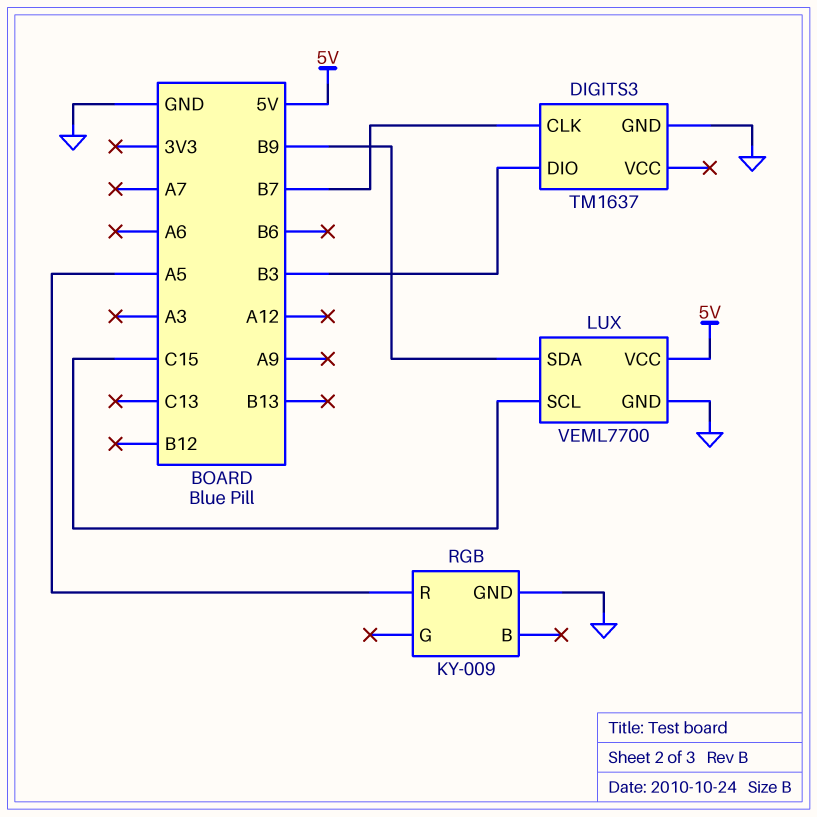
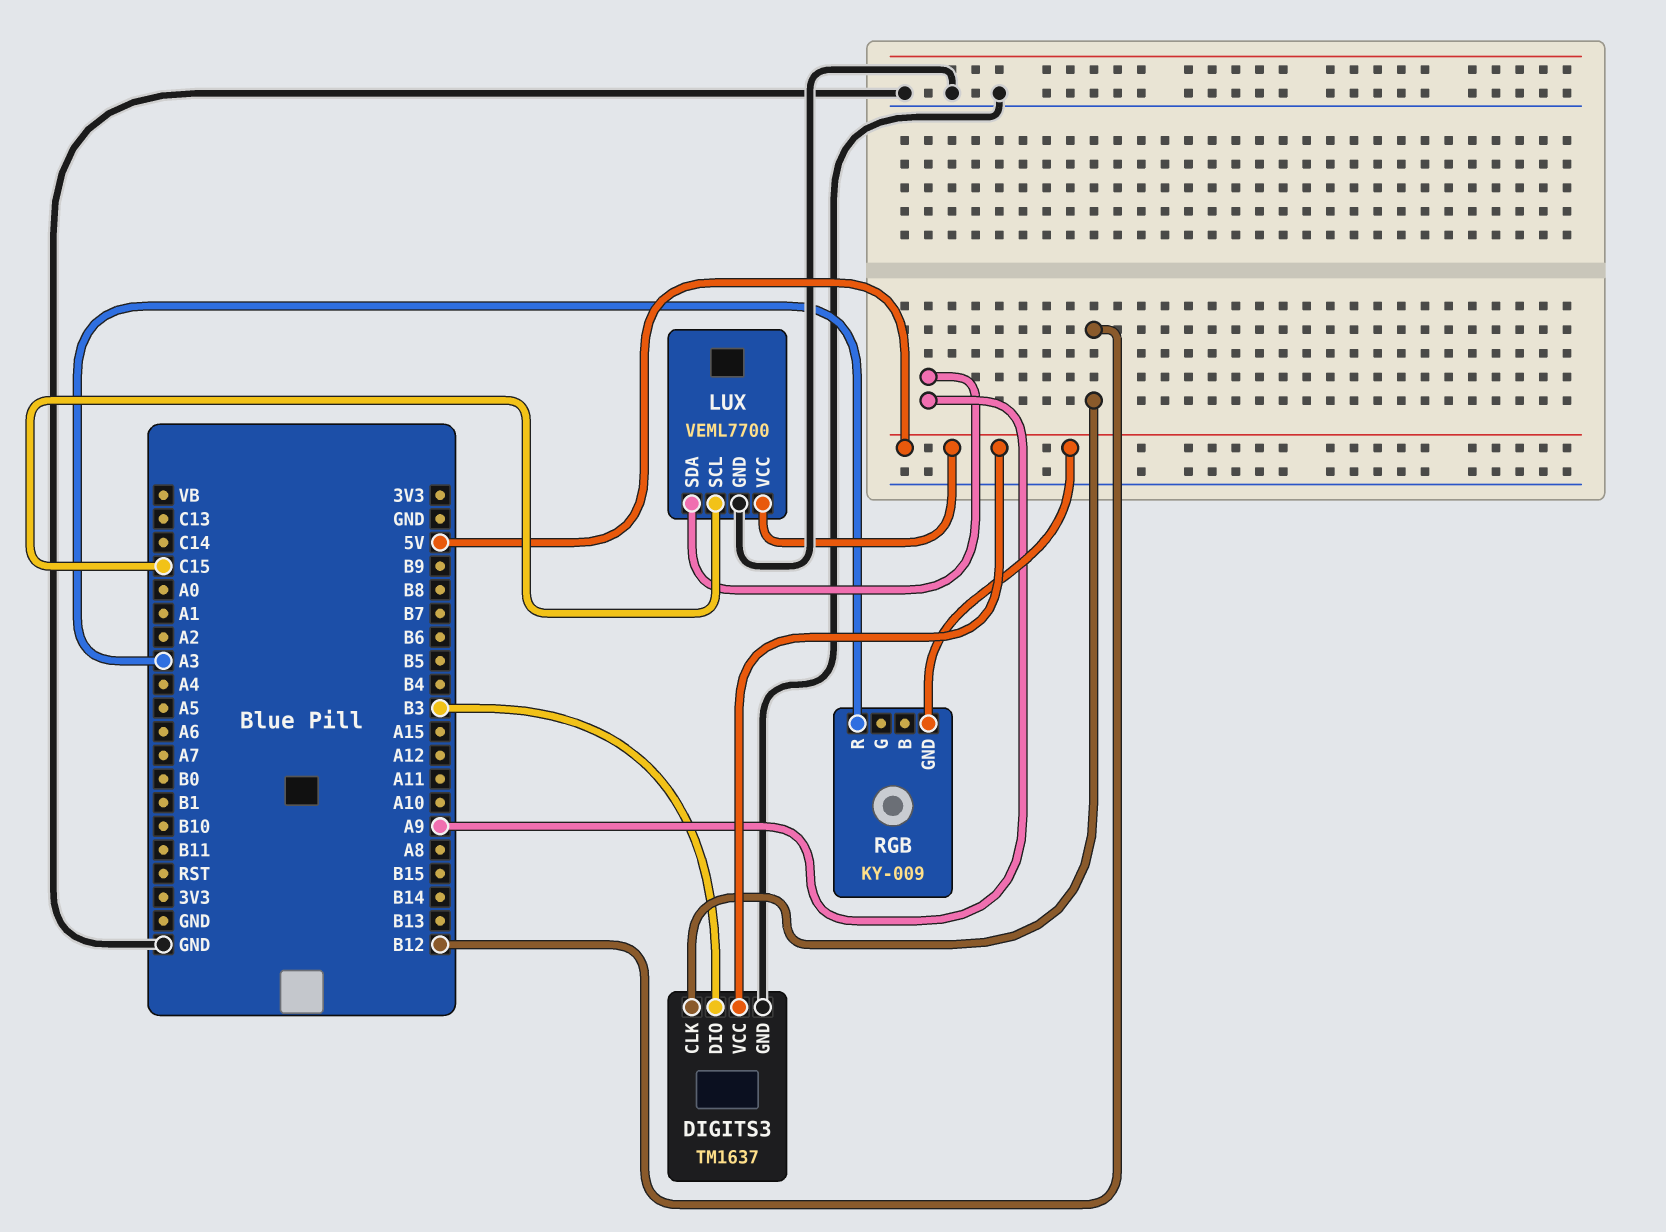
DIGITS3 pin CLK: B7 -> B12
DIGITS3 pin VCC: none -> 5V
LUX pin SDA: B9 -> A9
RGB pin GND: GND -> 5V
RGB pin R: A5 -> A3

